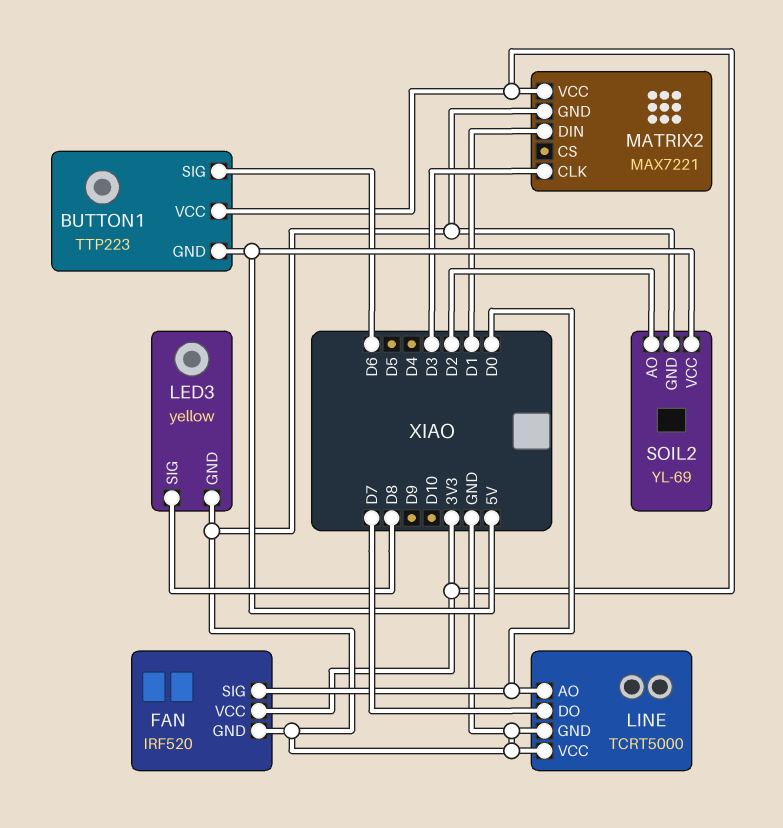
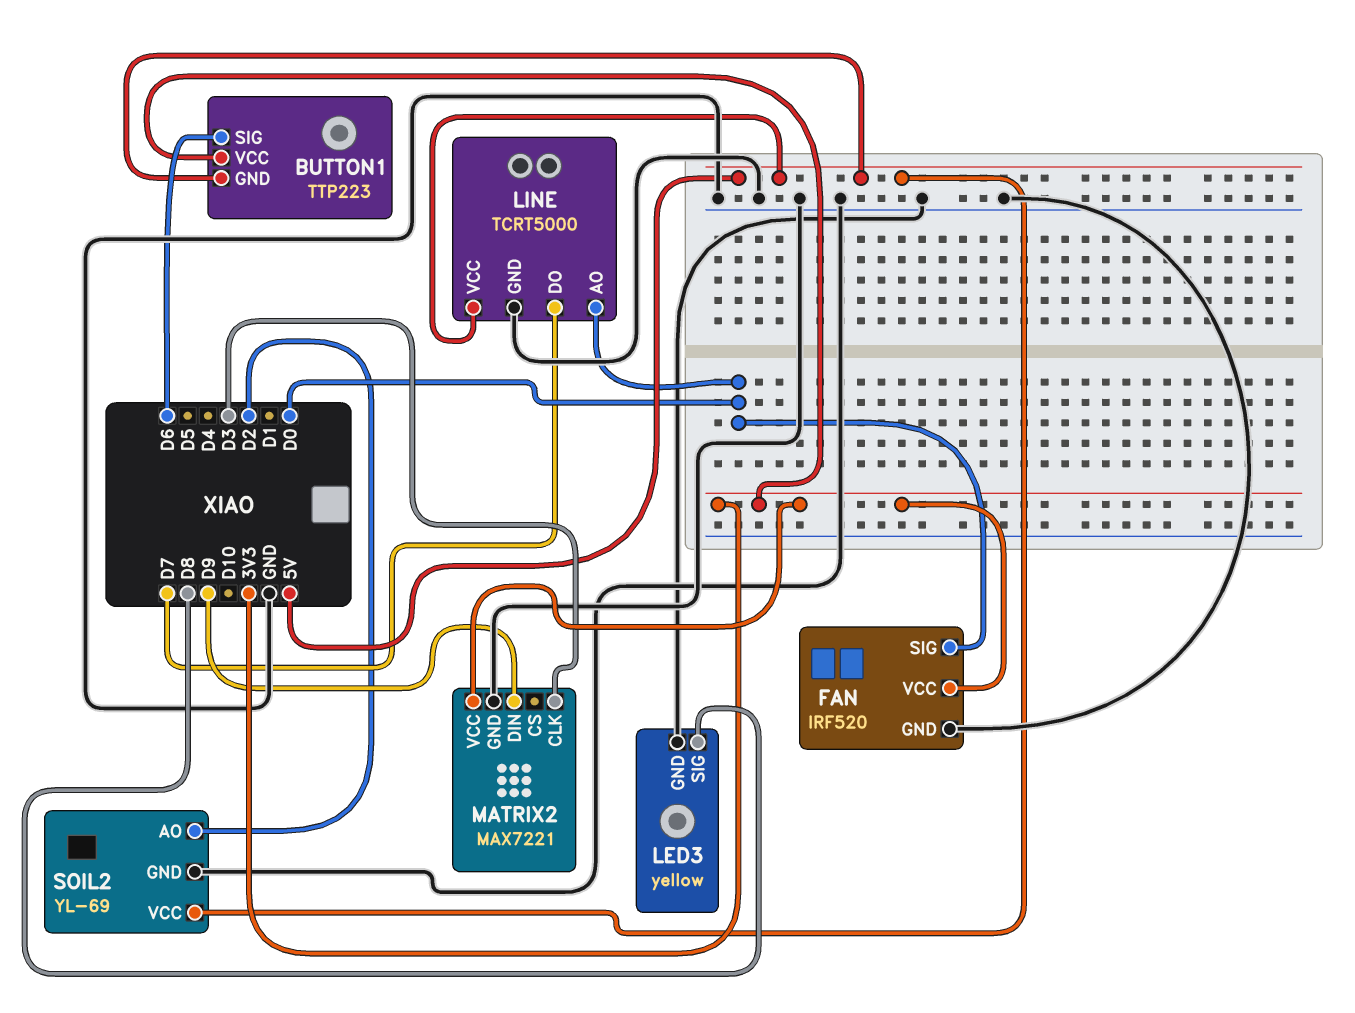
LINE pin VCC: GND -> 5V
MATRIX2 pin DIN: D1 -> D9

